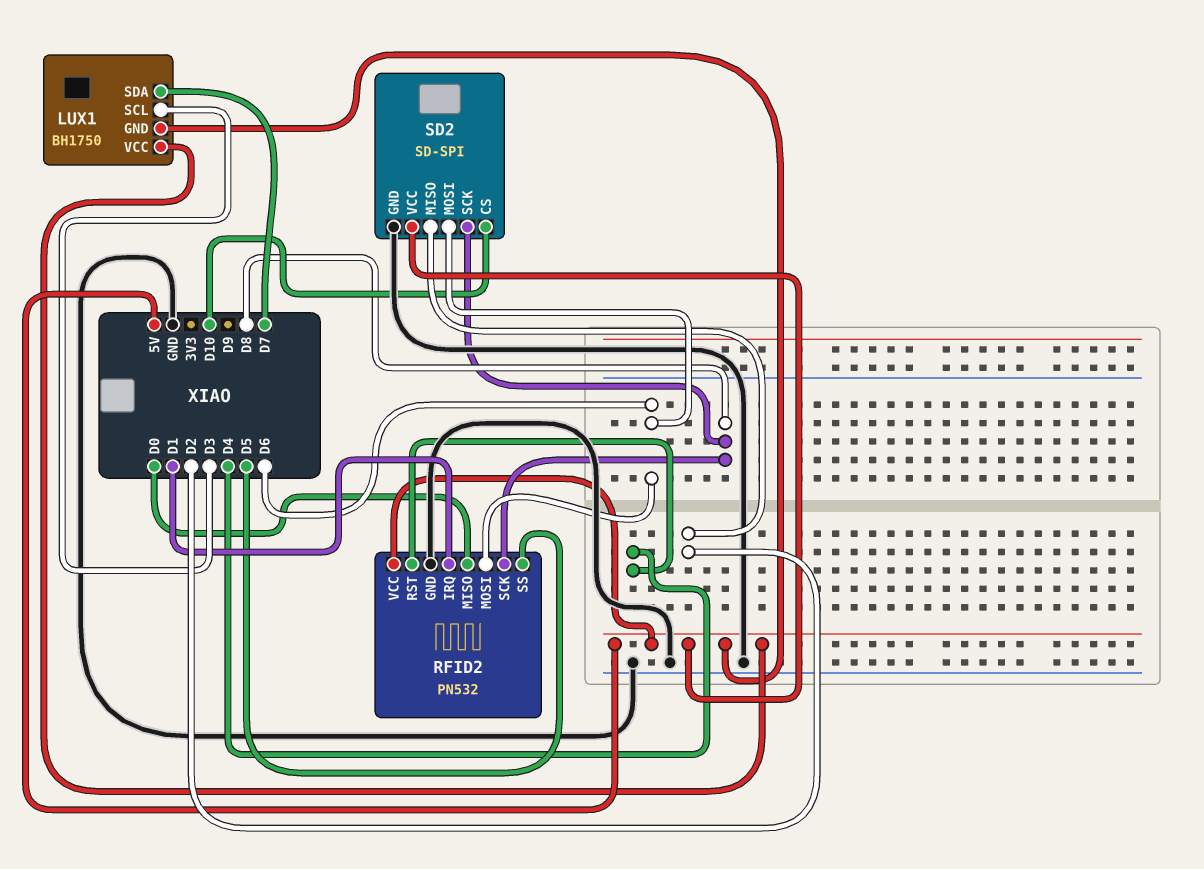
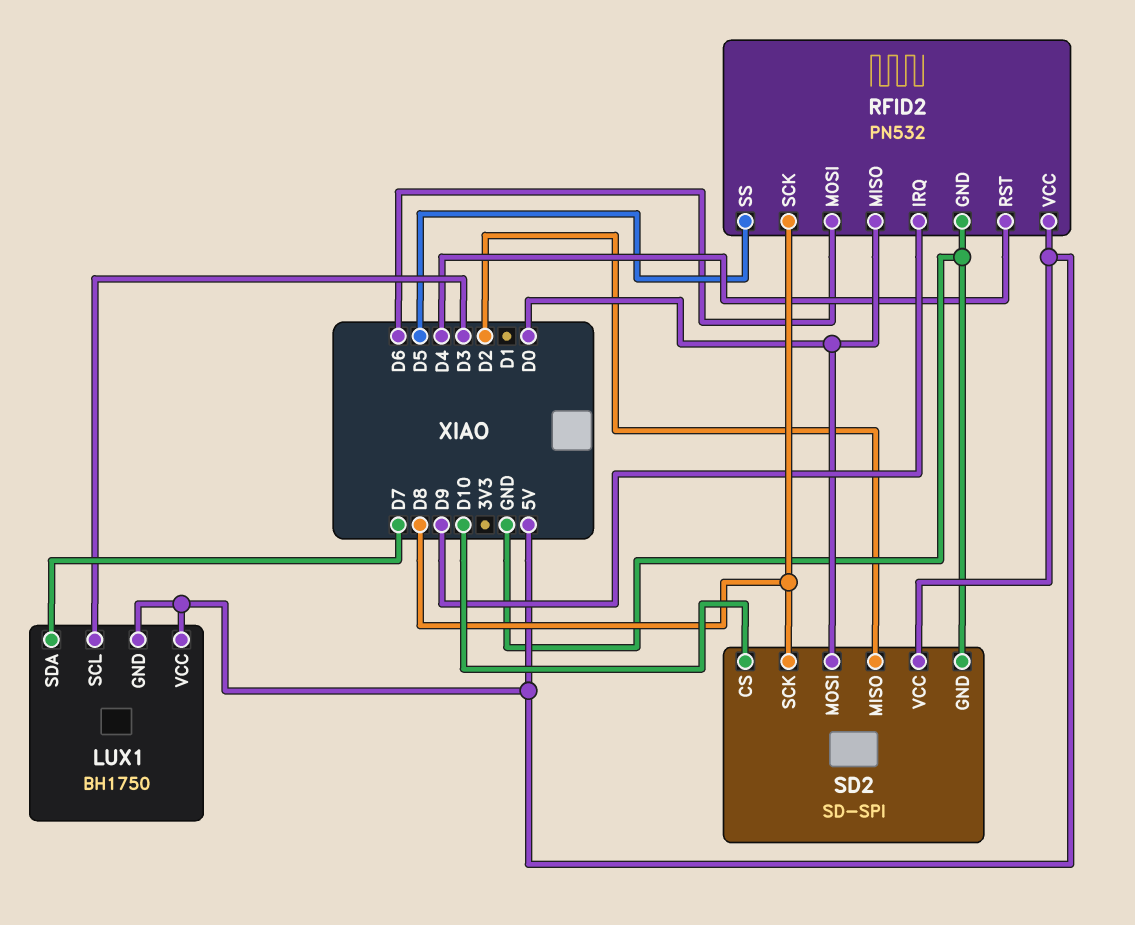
RFID2 pin IRQ: D1 -> D9
SD2 pin MOSI: D6 -> D0

